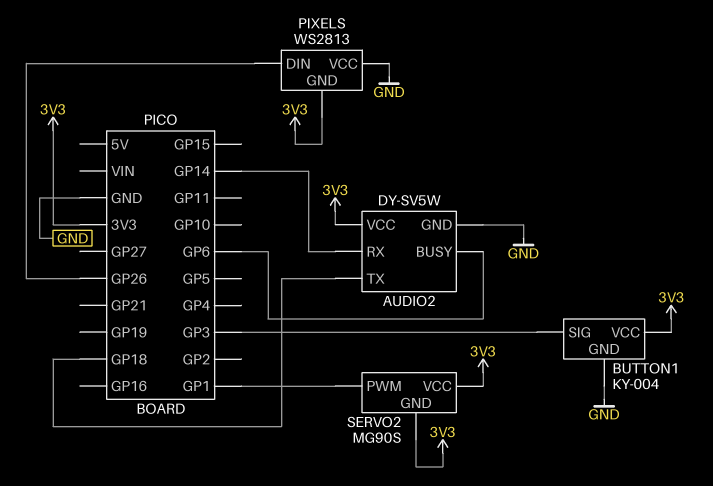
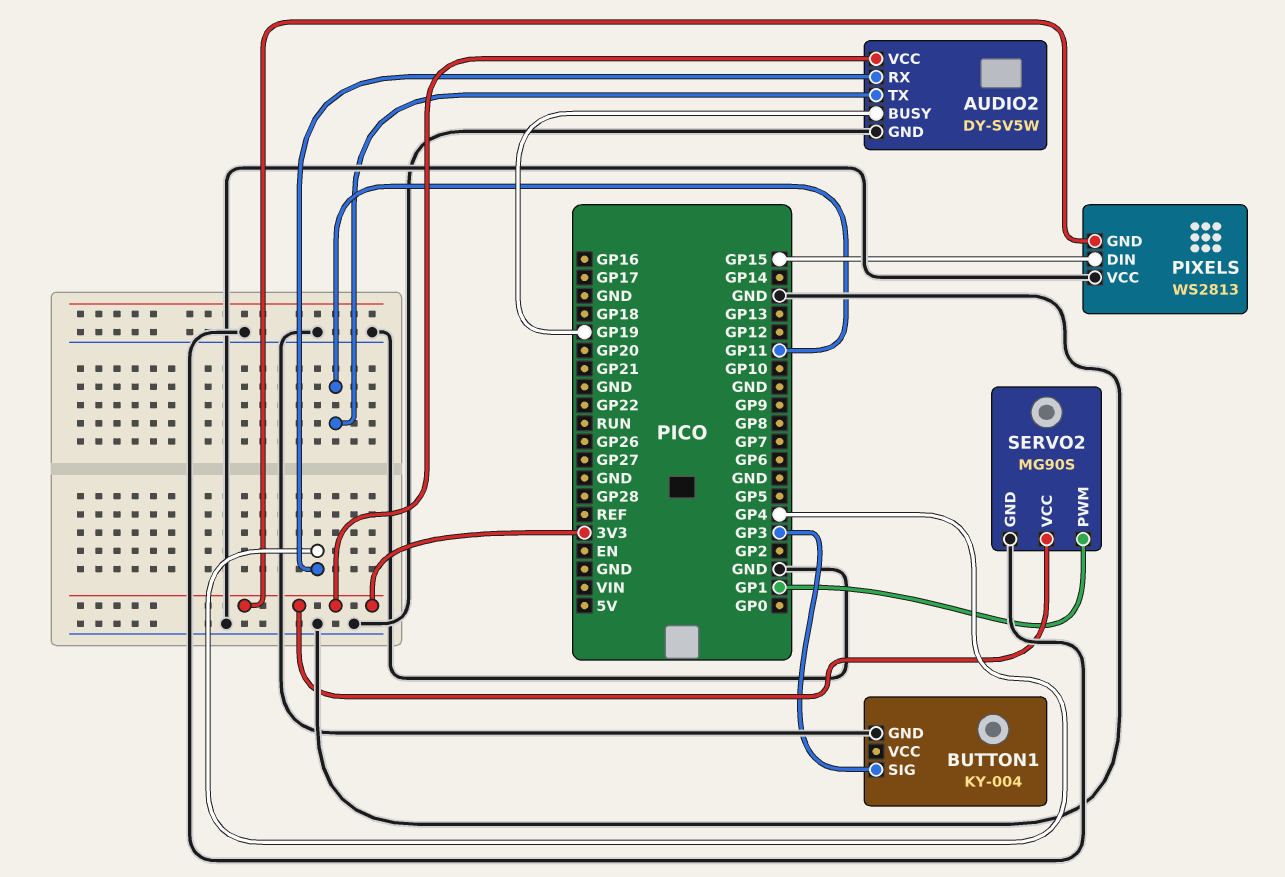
AUDIO2 pin BUSY: GP6 -> GP19
AUDIO2 pin RX: GP14 -> GP4
AUDIO2 pin TX: GP18 -> GP11
BUTTON1 pin VCC: 3V3 -> none
PIXELS pin DIN: GP26 -> GP15
SERVO2 pin GND: 3V3 -> GND

